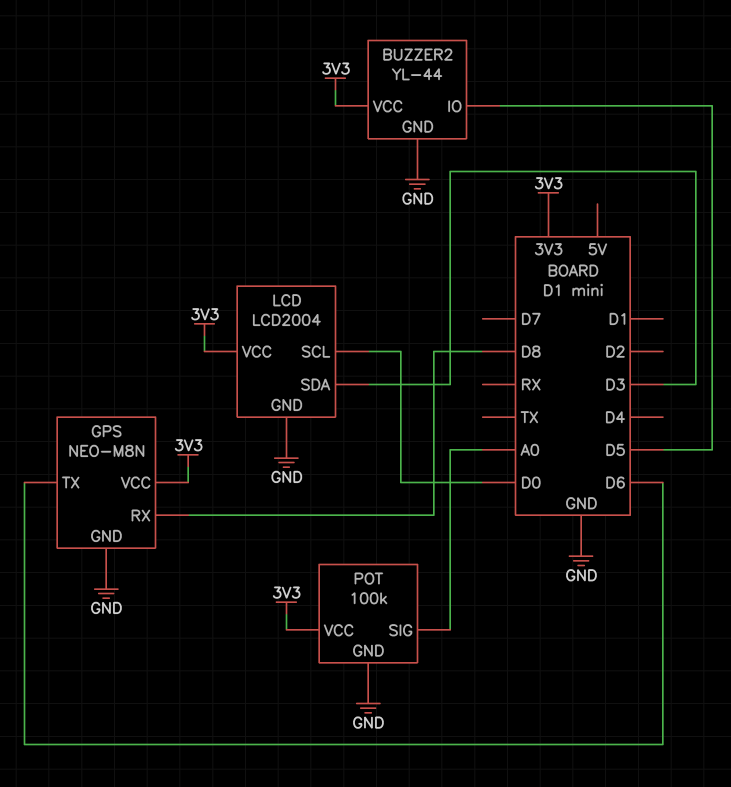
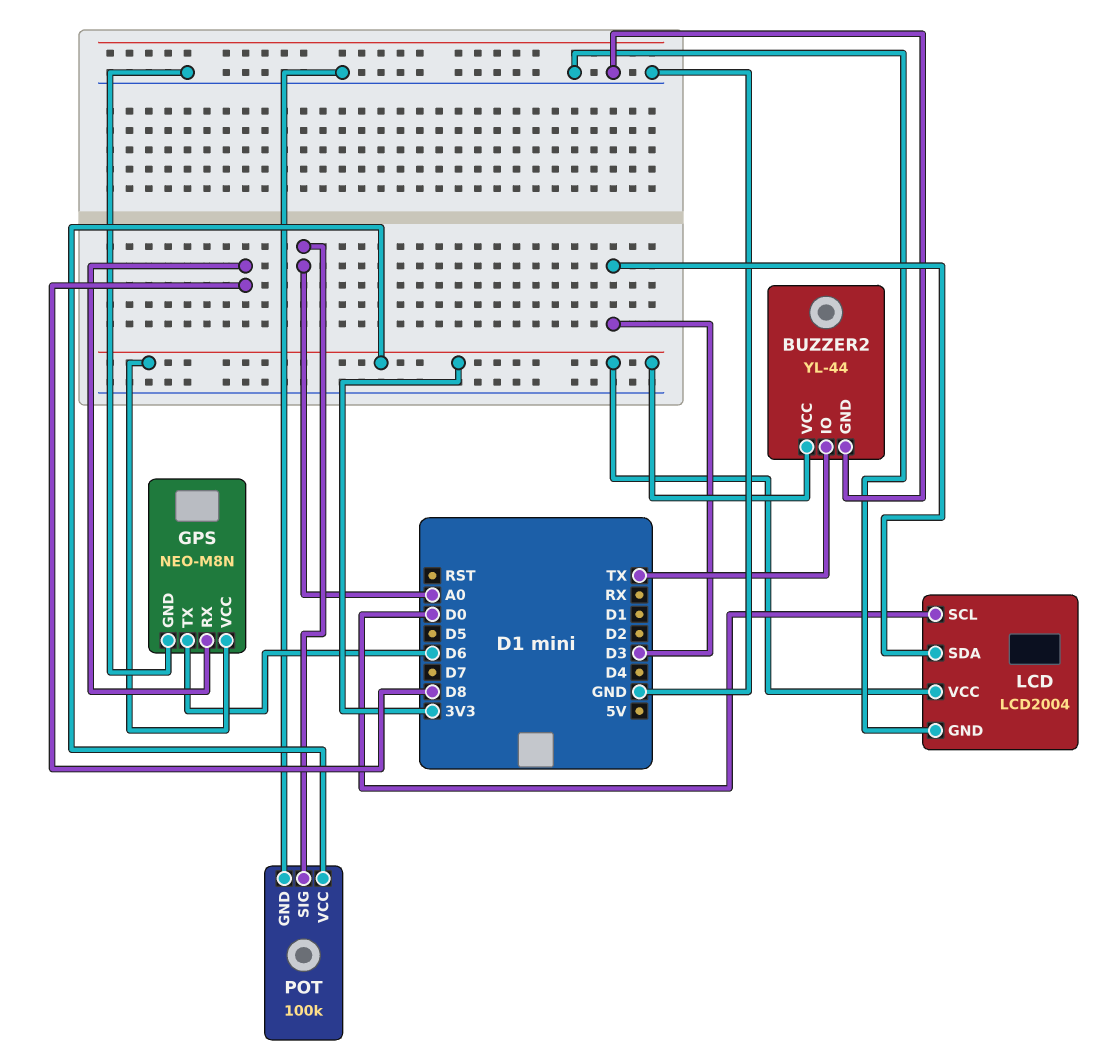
BUZZER2 pin IO: D5 -> TX

